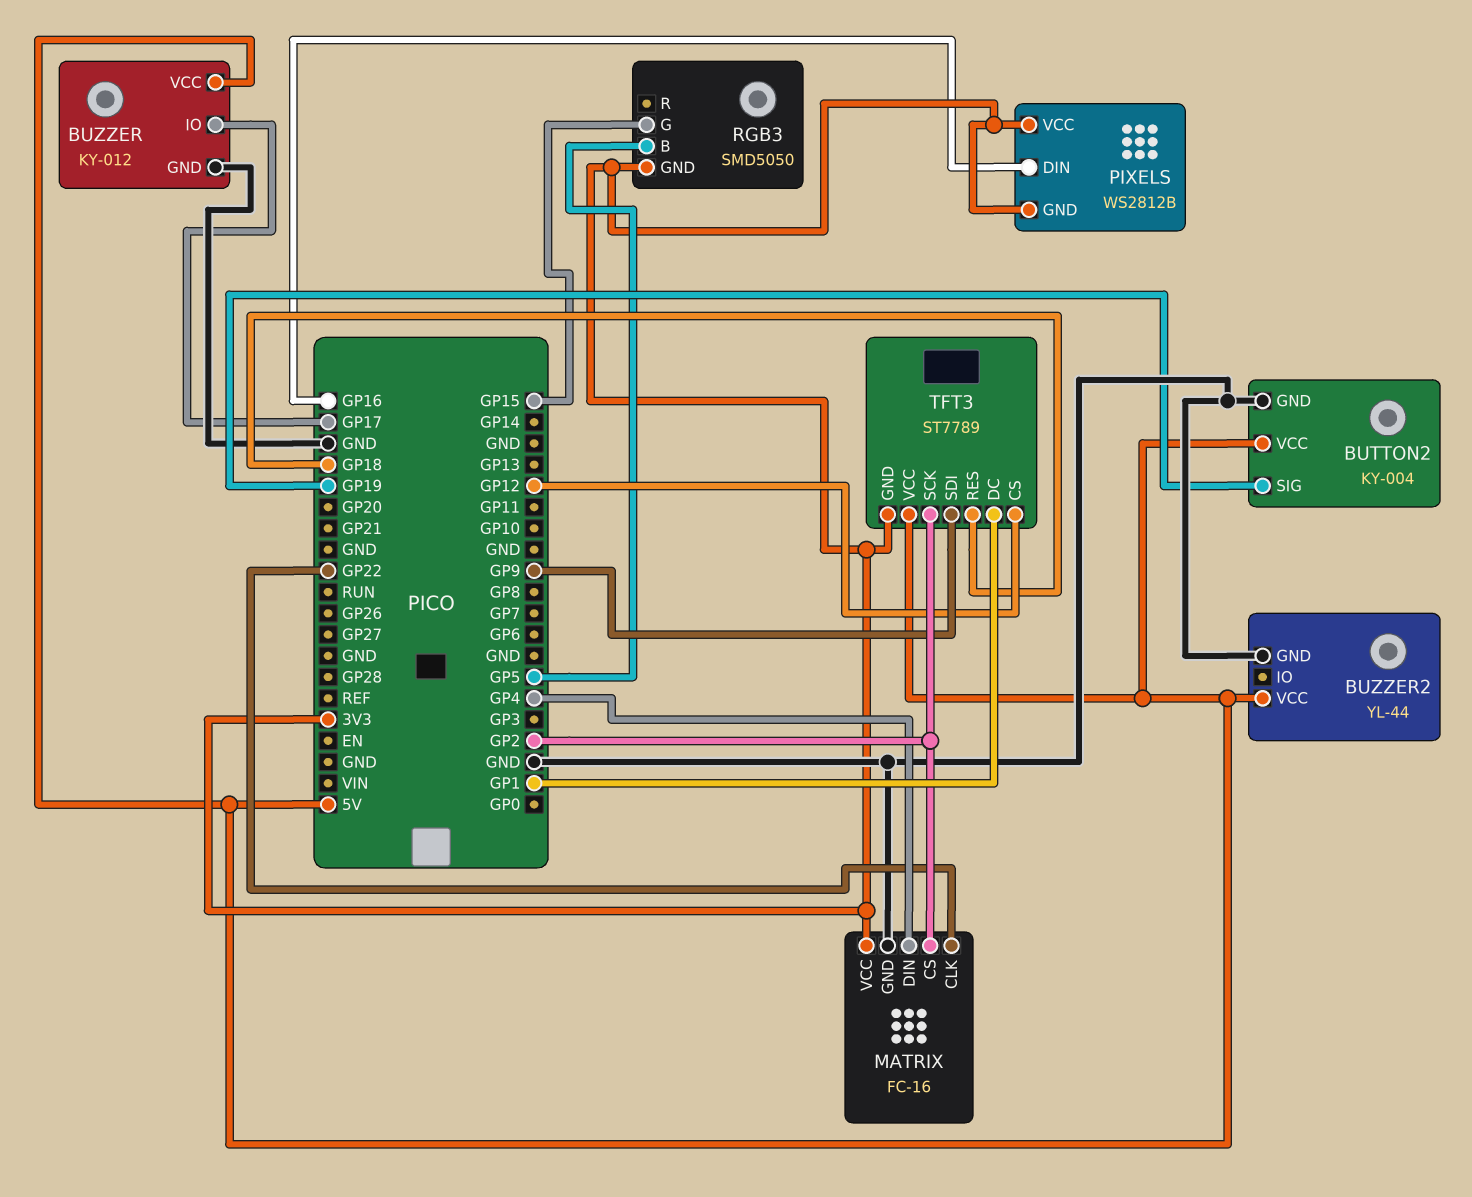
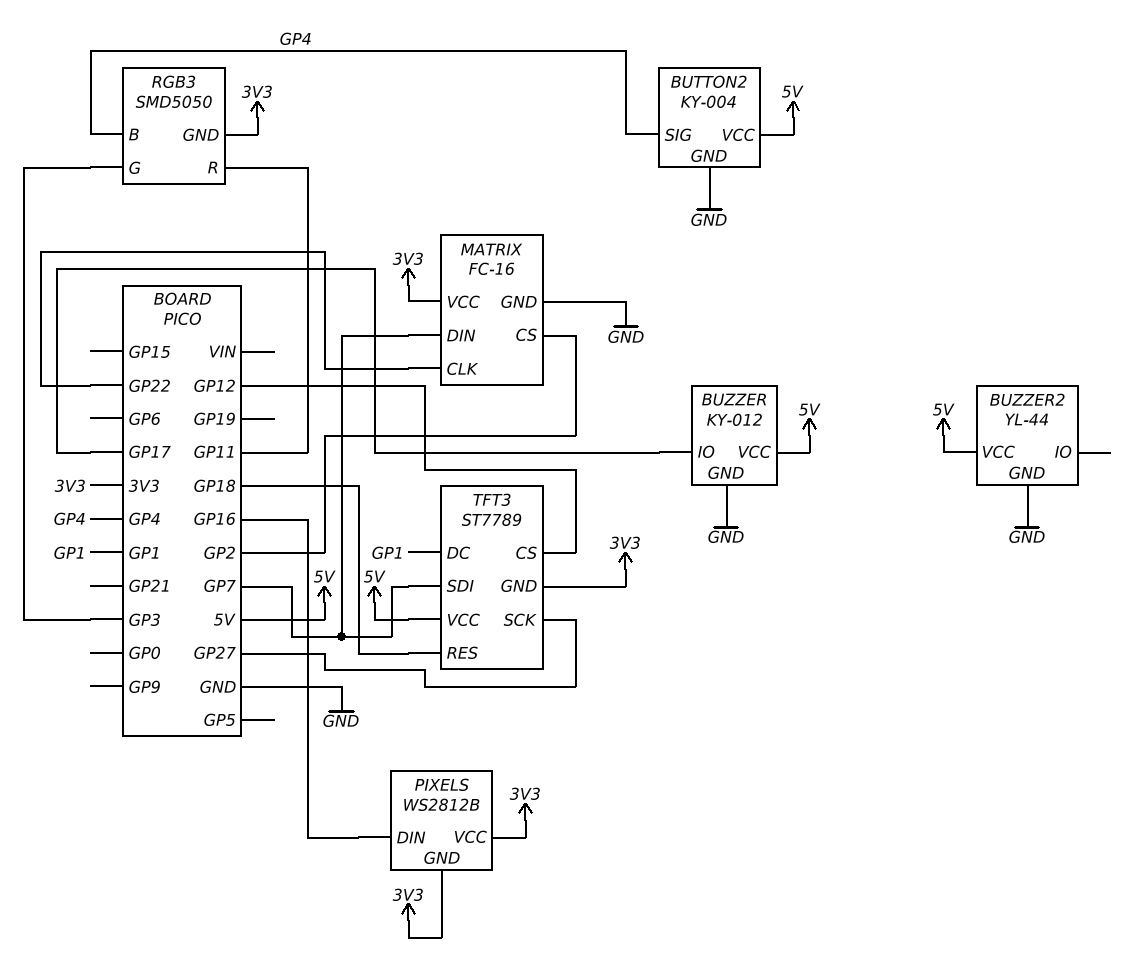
BUTTON2 pin SIG: GP19 -> GP4
MATRIX pin DIN: GP4 -> GP7
RGB3 pin B: GP5 -> GP4
RGB3 pin G: GP15 -> GP3
RGB3 pin R: none -> GP11
TFT3 pin SCK: GP2 -> GP27
TFT3 pin SDI: GP9 -> GP7

